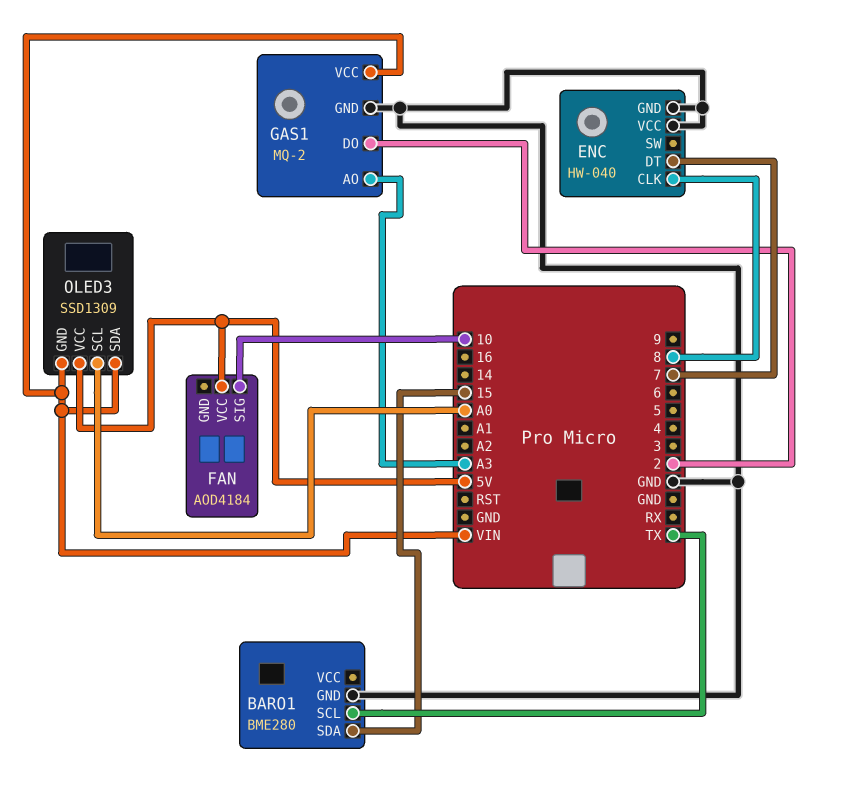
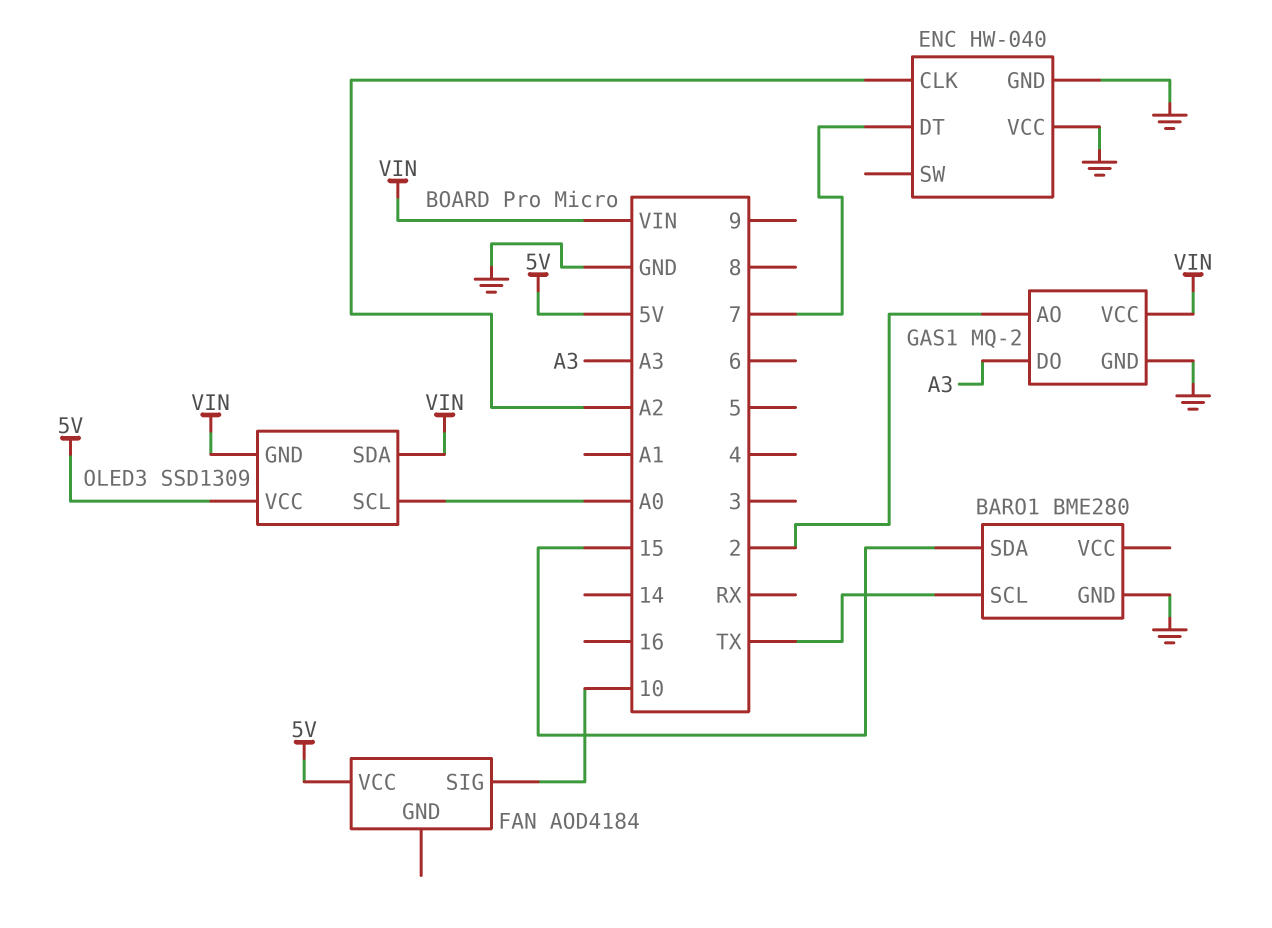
ENC pin CLK: 8 -> A2
GAS1 pin AO: A3 -> 2
GAS1 pin DO: 2 -> A3

